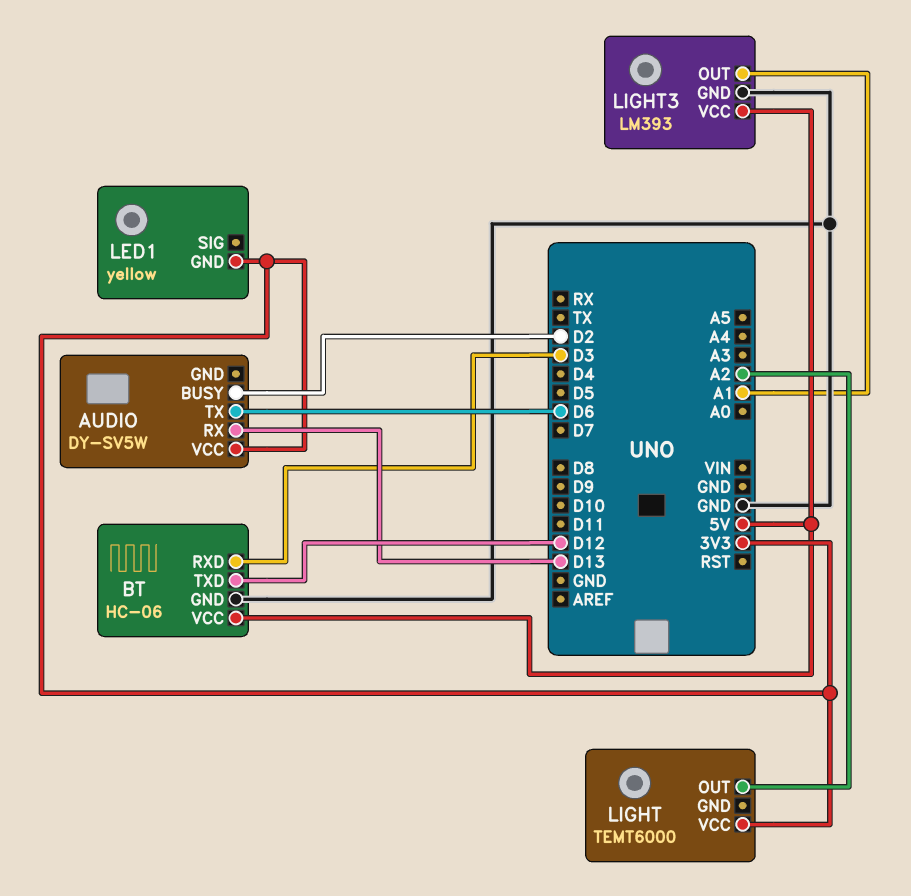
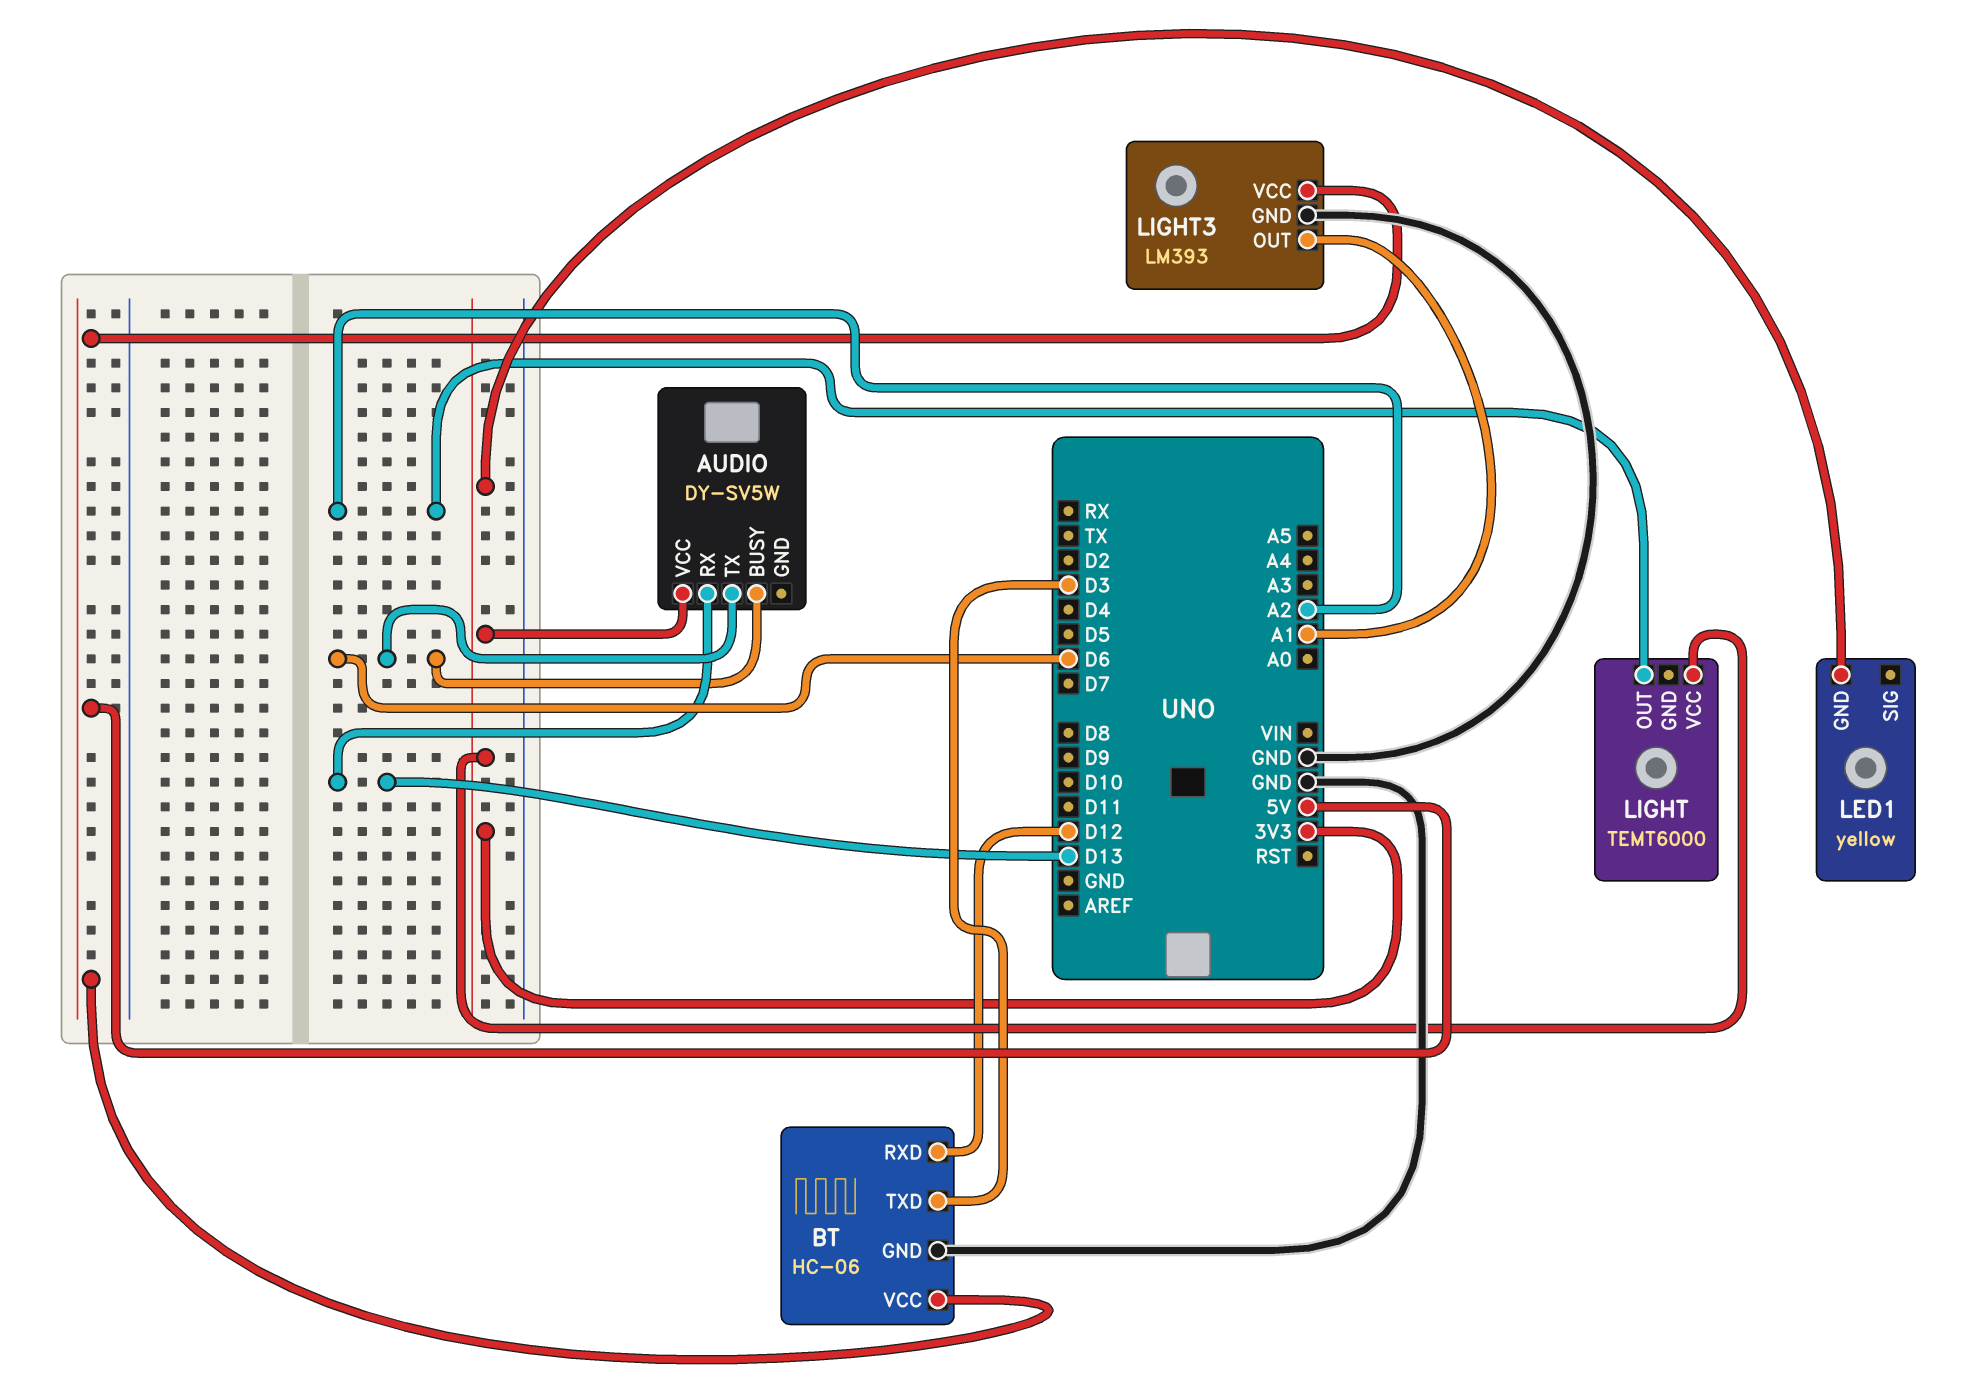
AUDIO pin BUSY: D2 -> D6
BT pin RXD: D3 -> D12
BT pin TXD: D12 -> D3

